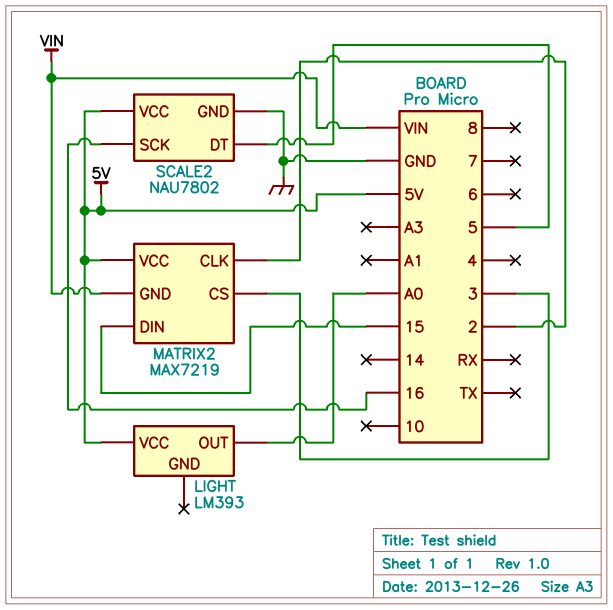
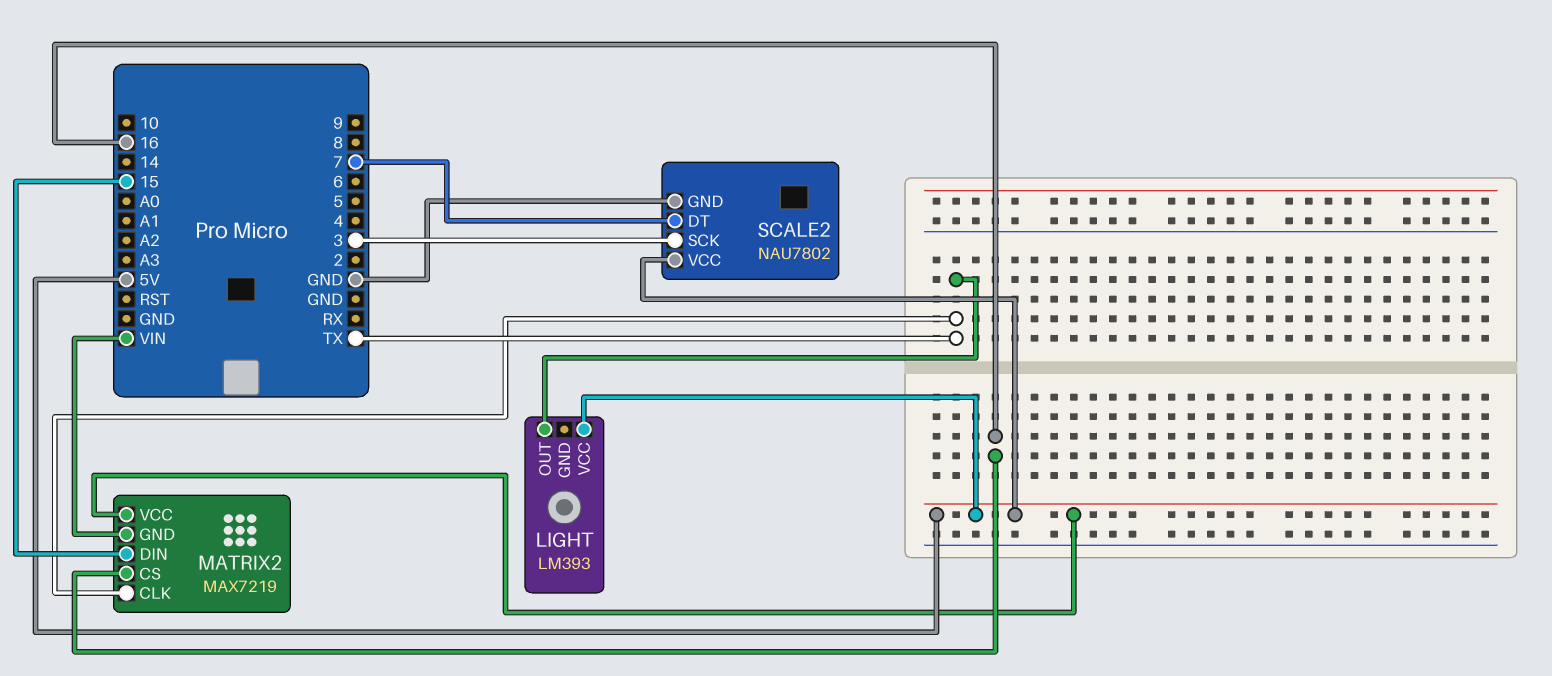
LIGHT pin OUT: A0 -> TX
MATRIX2 pin CLK: 2 -> TX
MATRIX2 pin CS: 3 -> 16
SCALE2 pin DT: 5 -> 7
SCALE2 pin SCK: 16 -> 3

